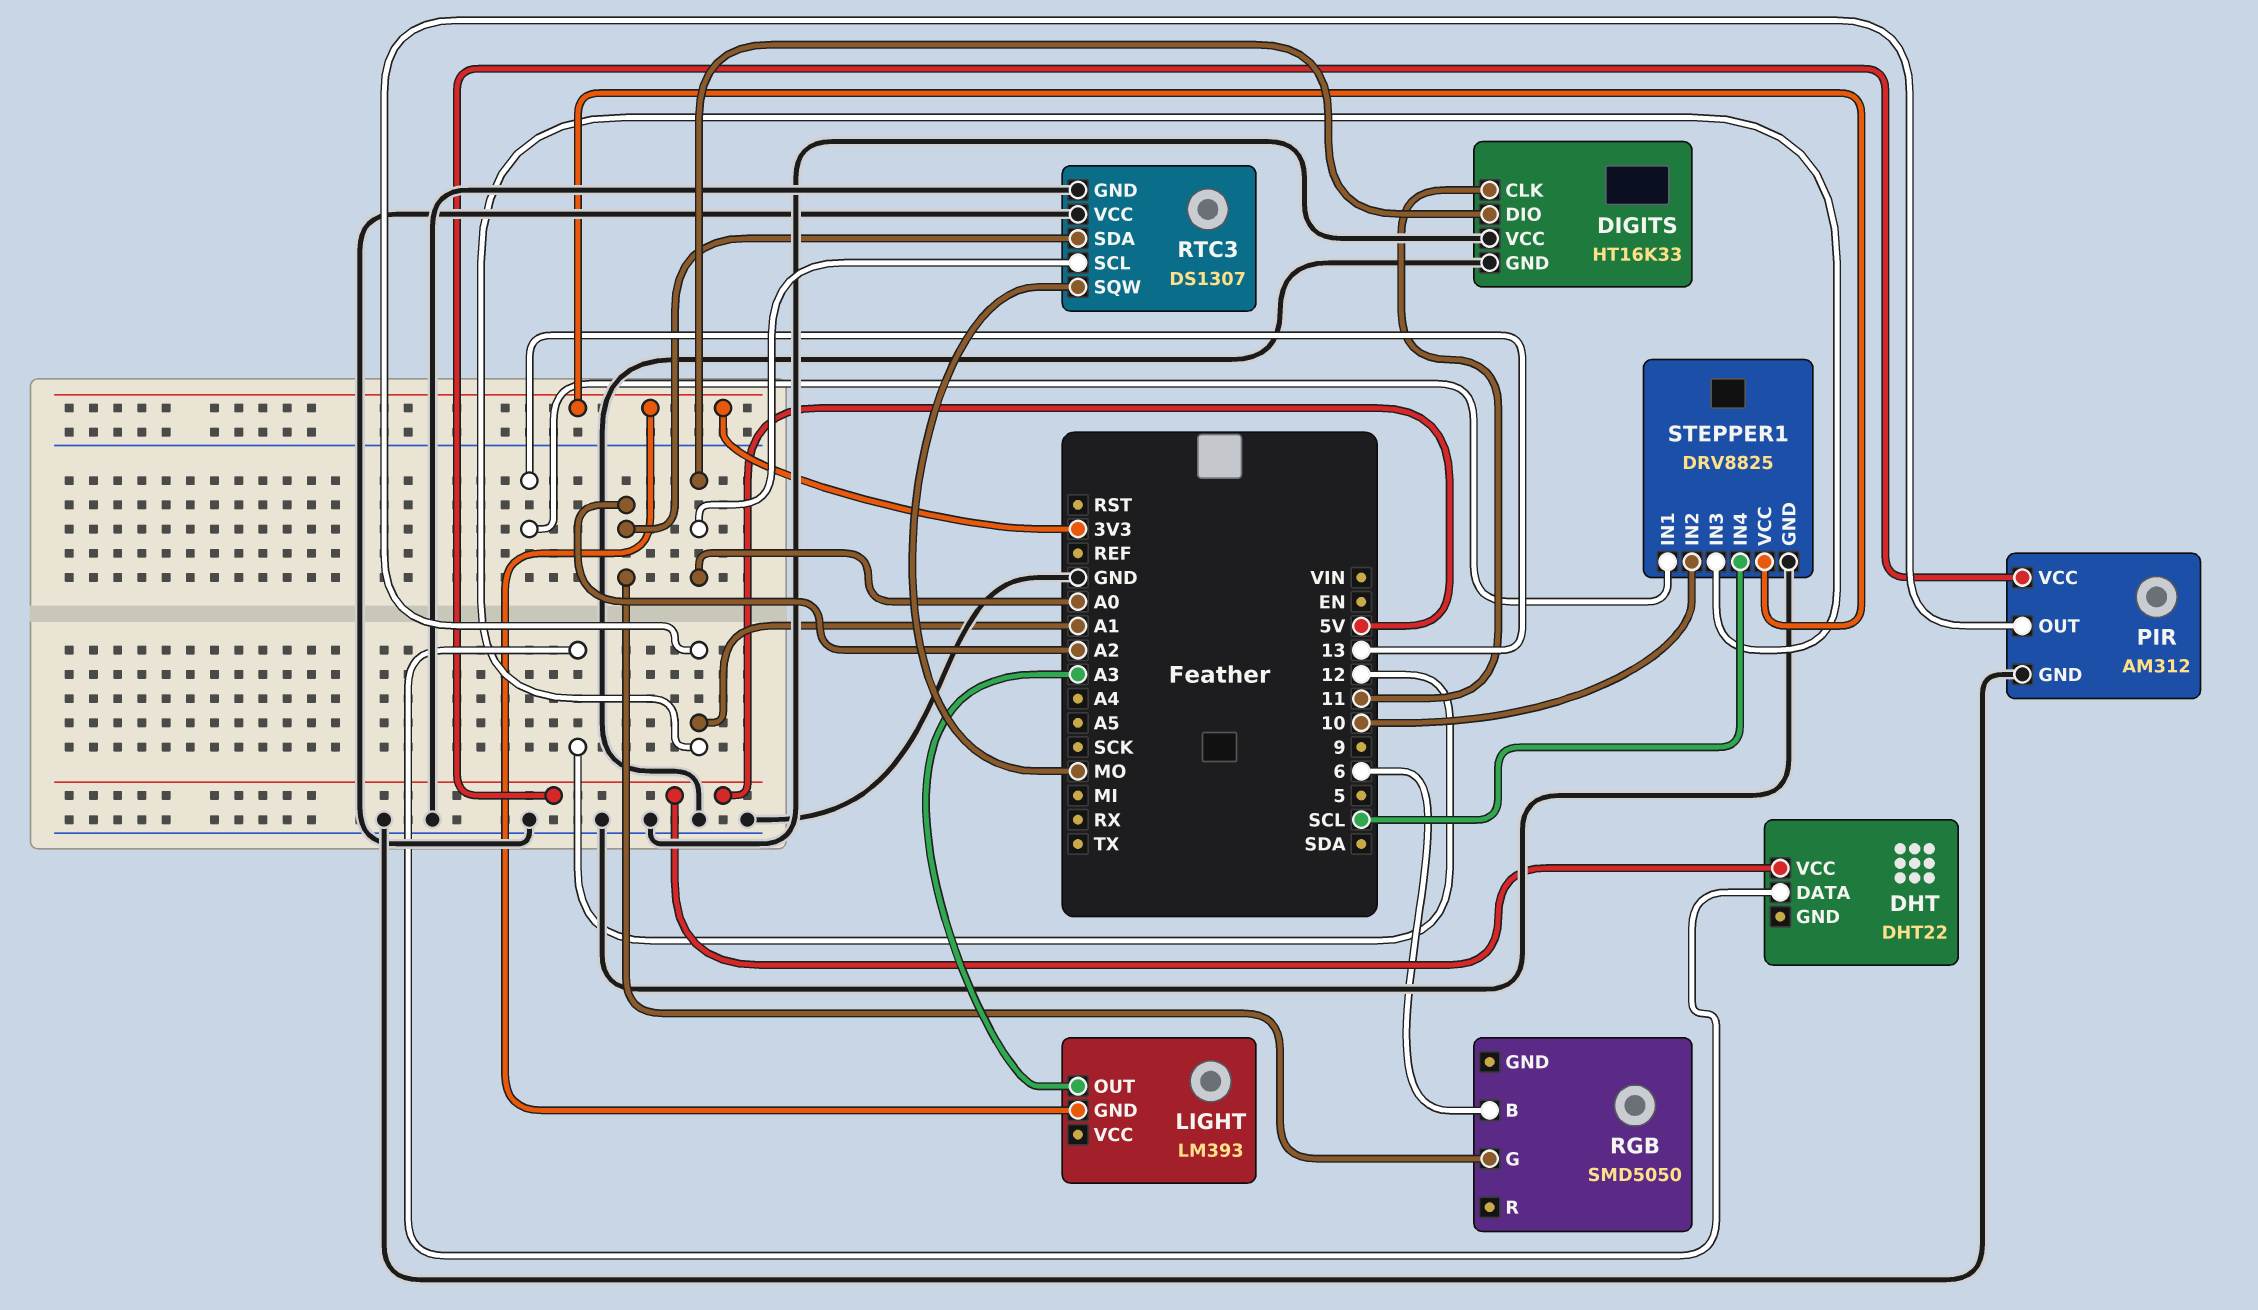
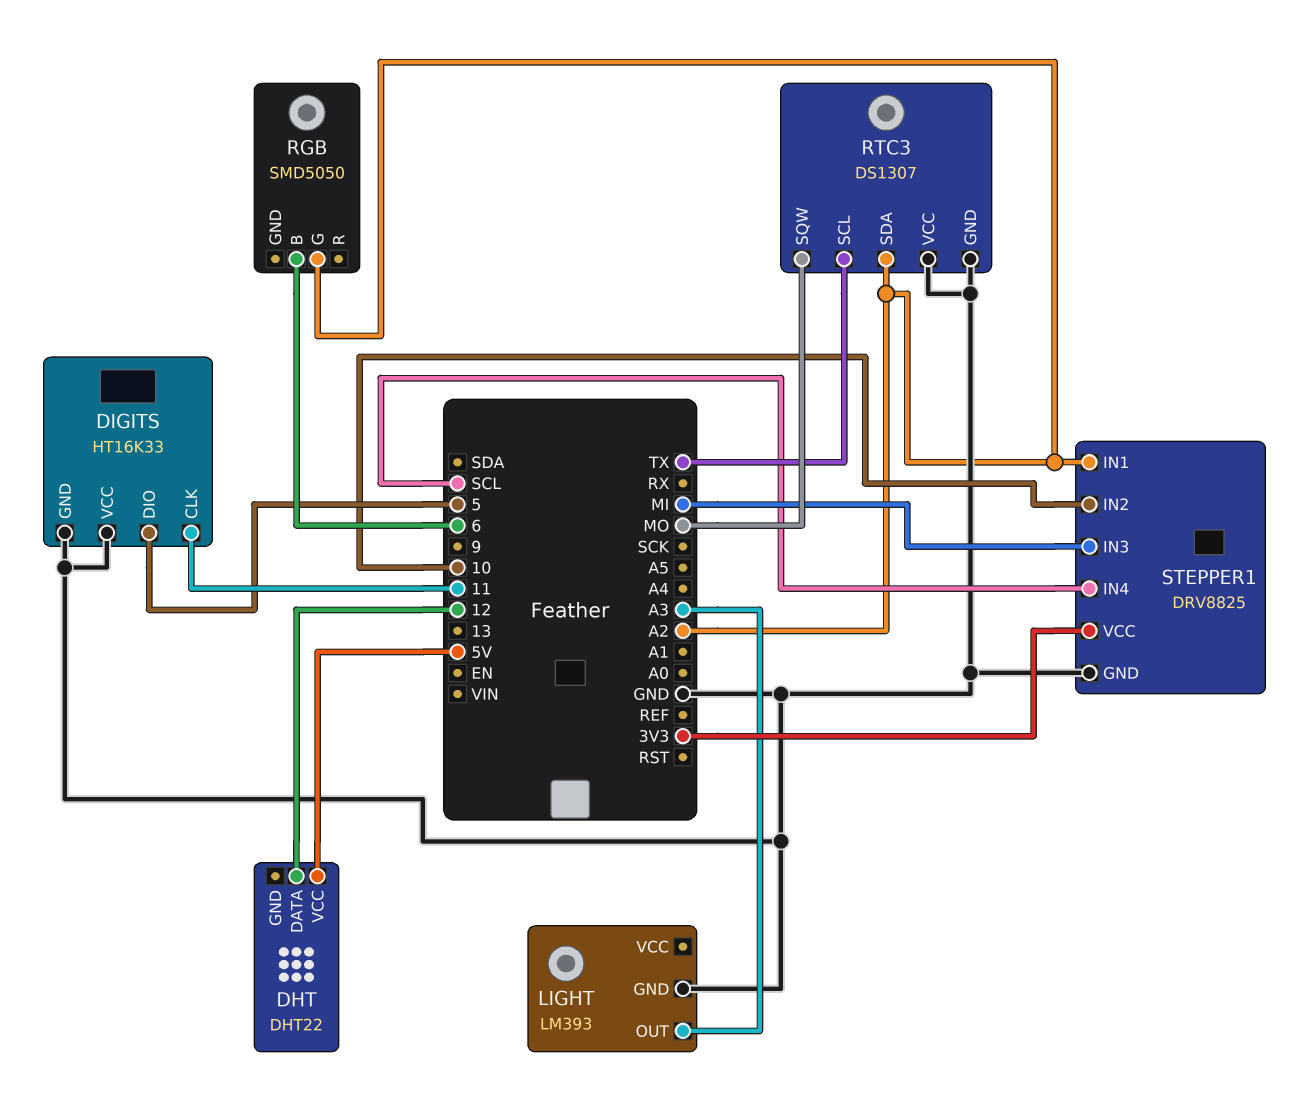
DIGITS pin DIO: A0 -> 5
LIGHT pin GND: 3V3 -> GND
PIR: AM312 -> none
PIR pin GND: GND -> none
PIR pin OUT: A1 -> none
PIR pin VCC: 5V -> none
RTC3 pin SCL: A0 -> TX
STEPPER1 pin IN1: 13 -> A2
STEPPER1 pin IN3: A1 -> MI

